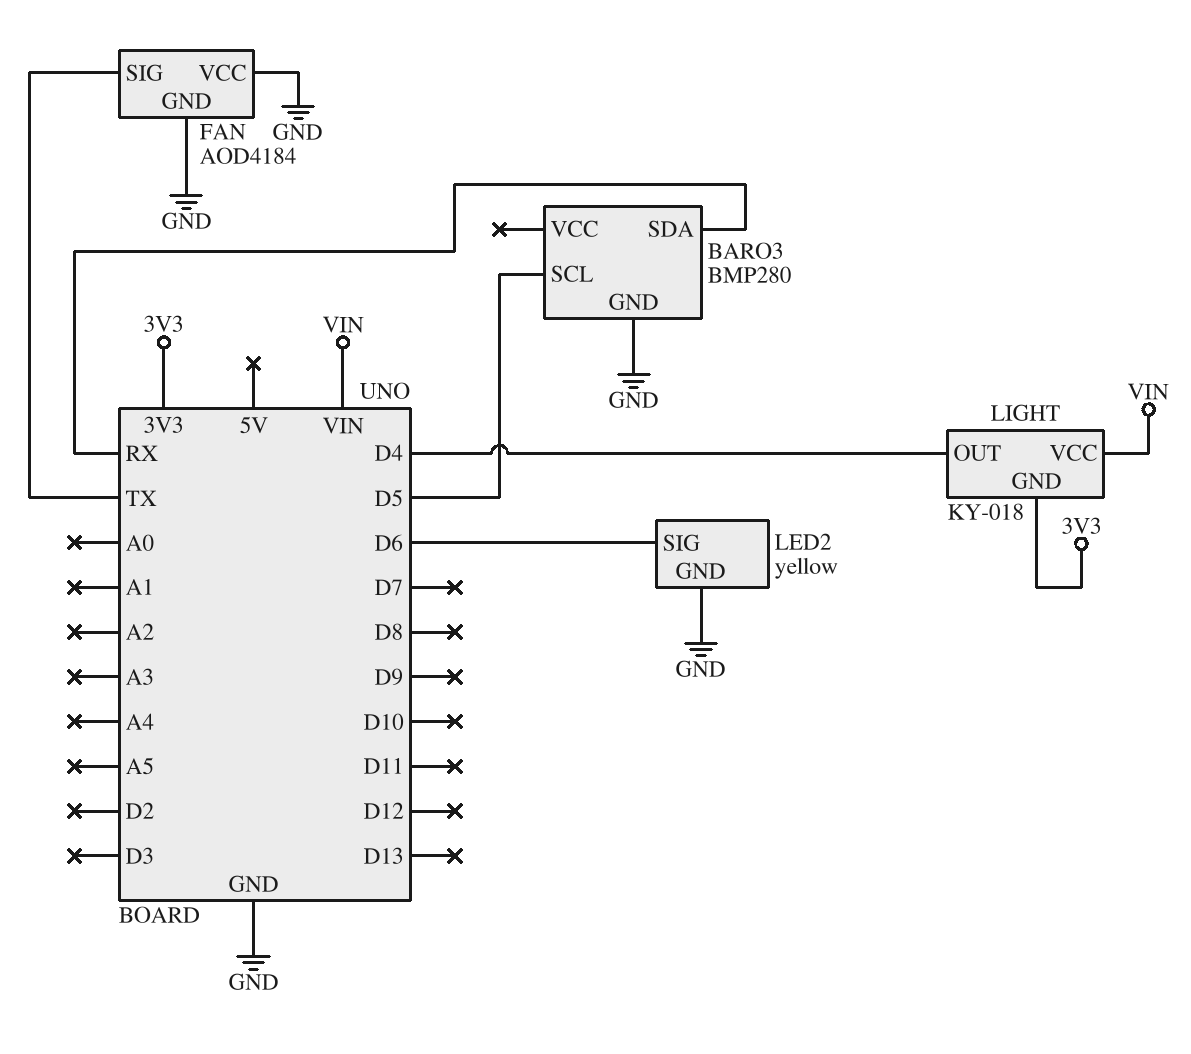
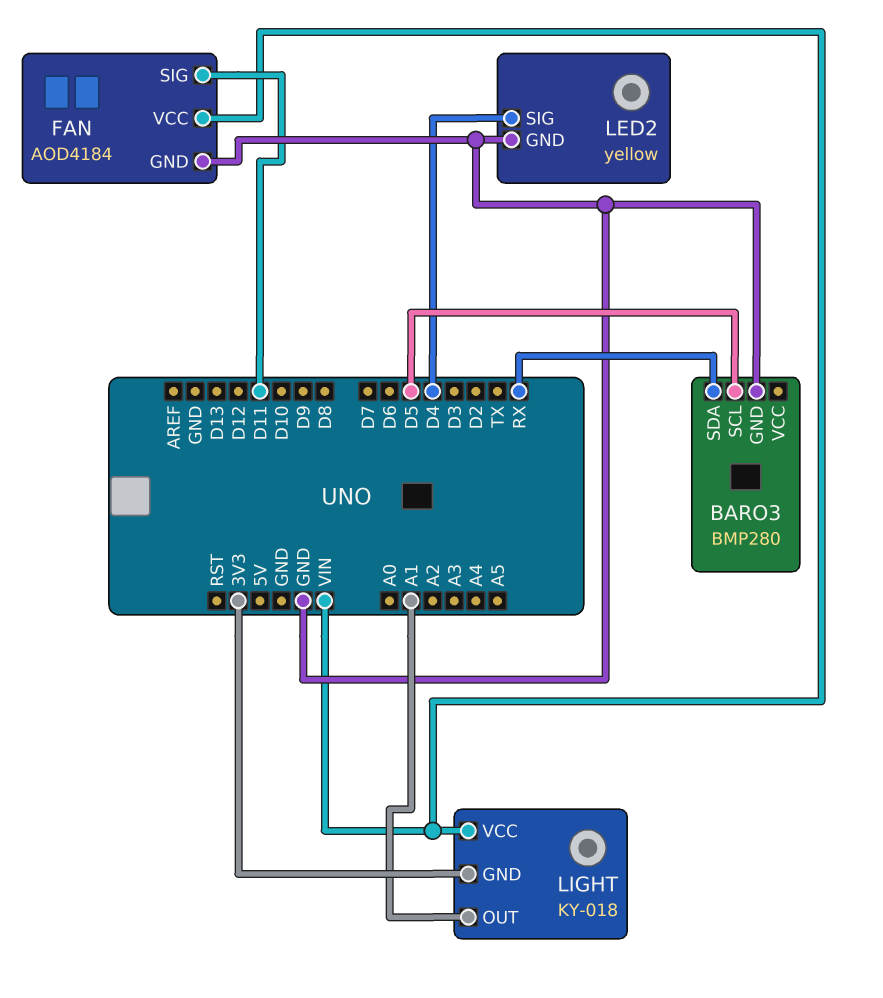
FAN pin SIG: TX -> D11
FAN pin VCC: GND -> VIN
LED2 pin SIG: D6 -> D4
LIGHT pin OUT: D4 -> A1

